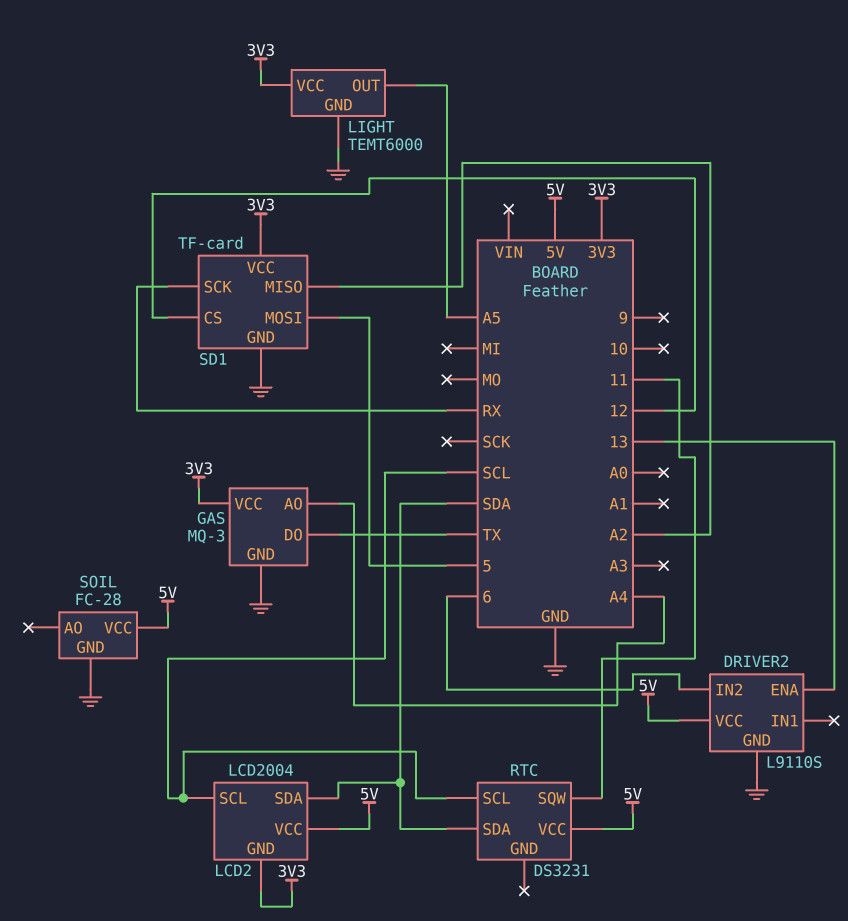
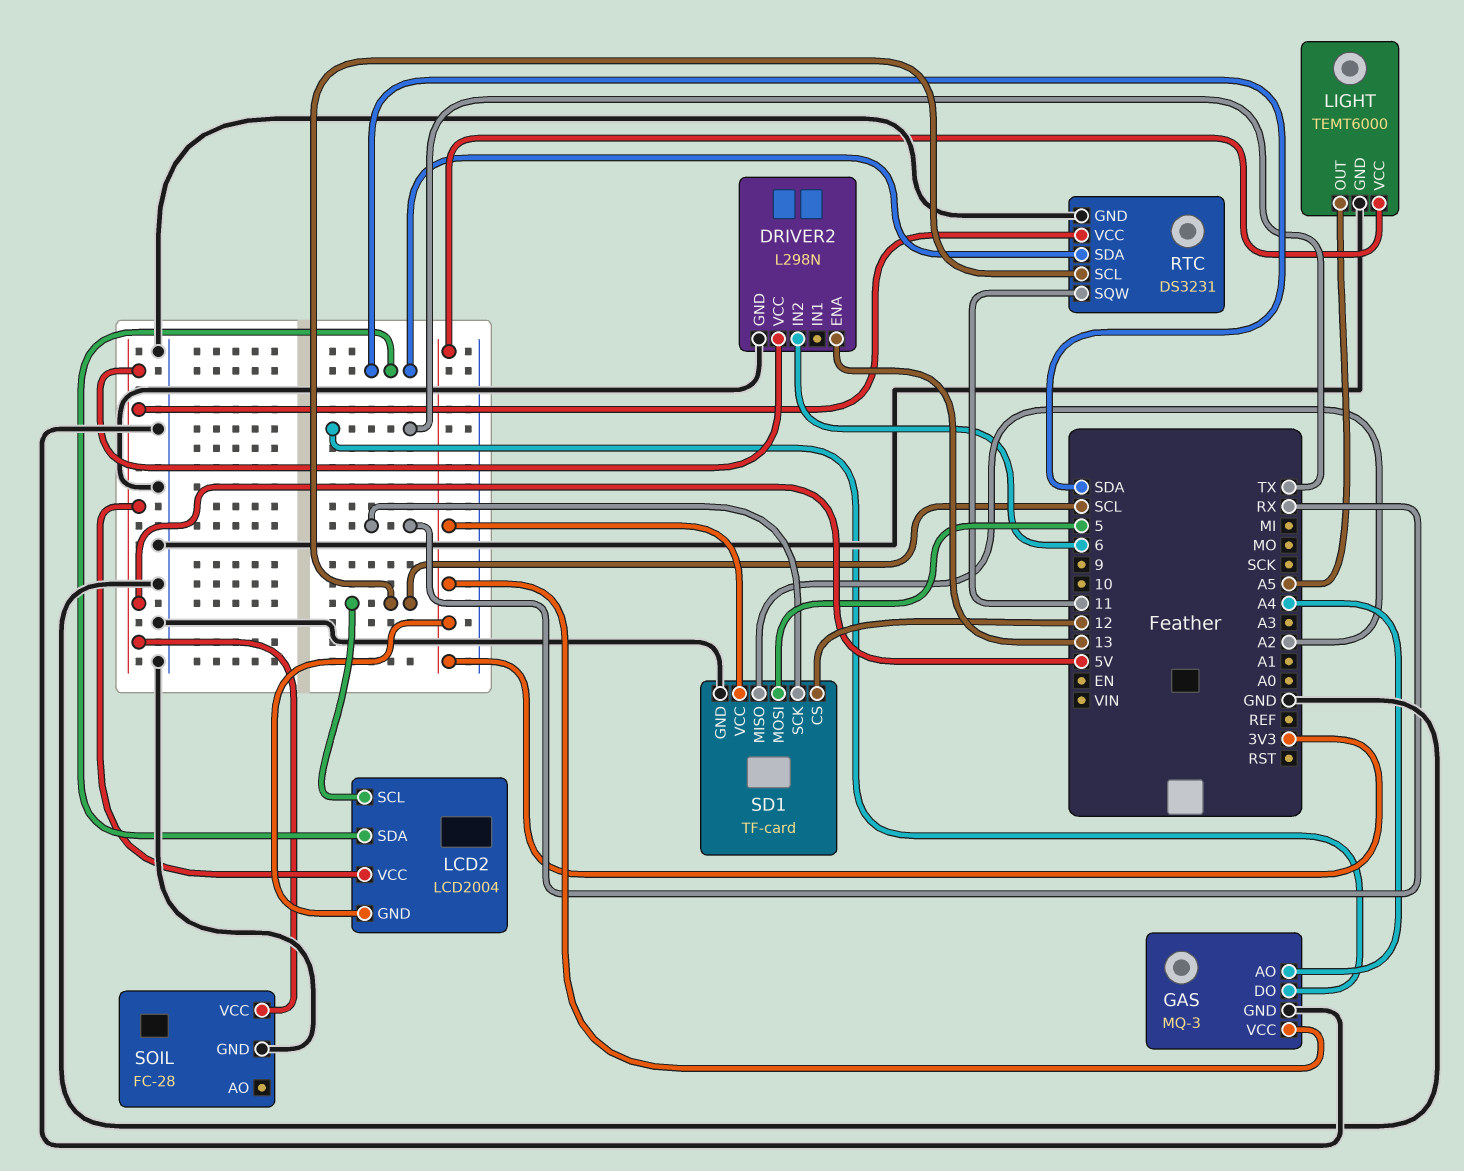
DRIVER2: L9110S -> L298N
RTC pin GND: none -> GND

